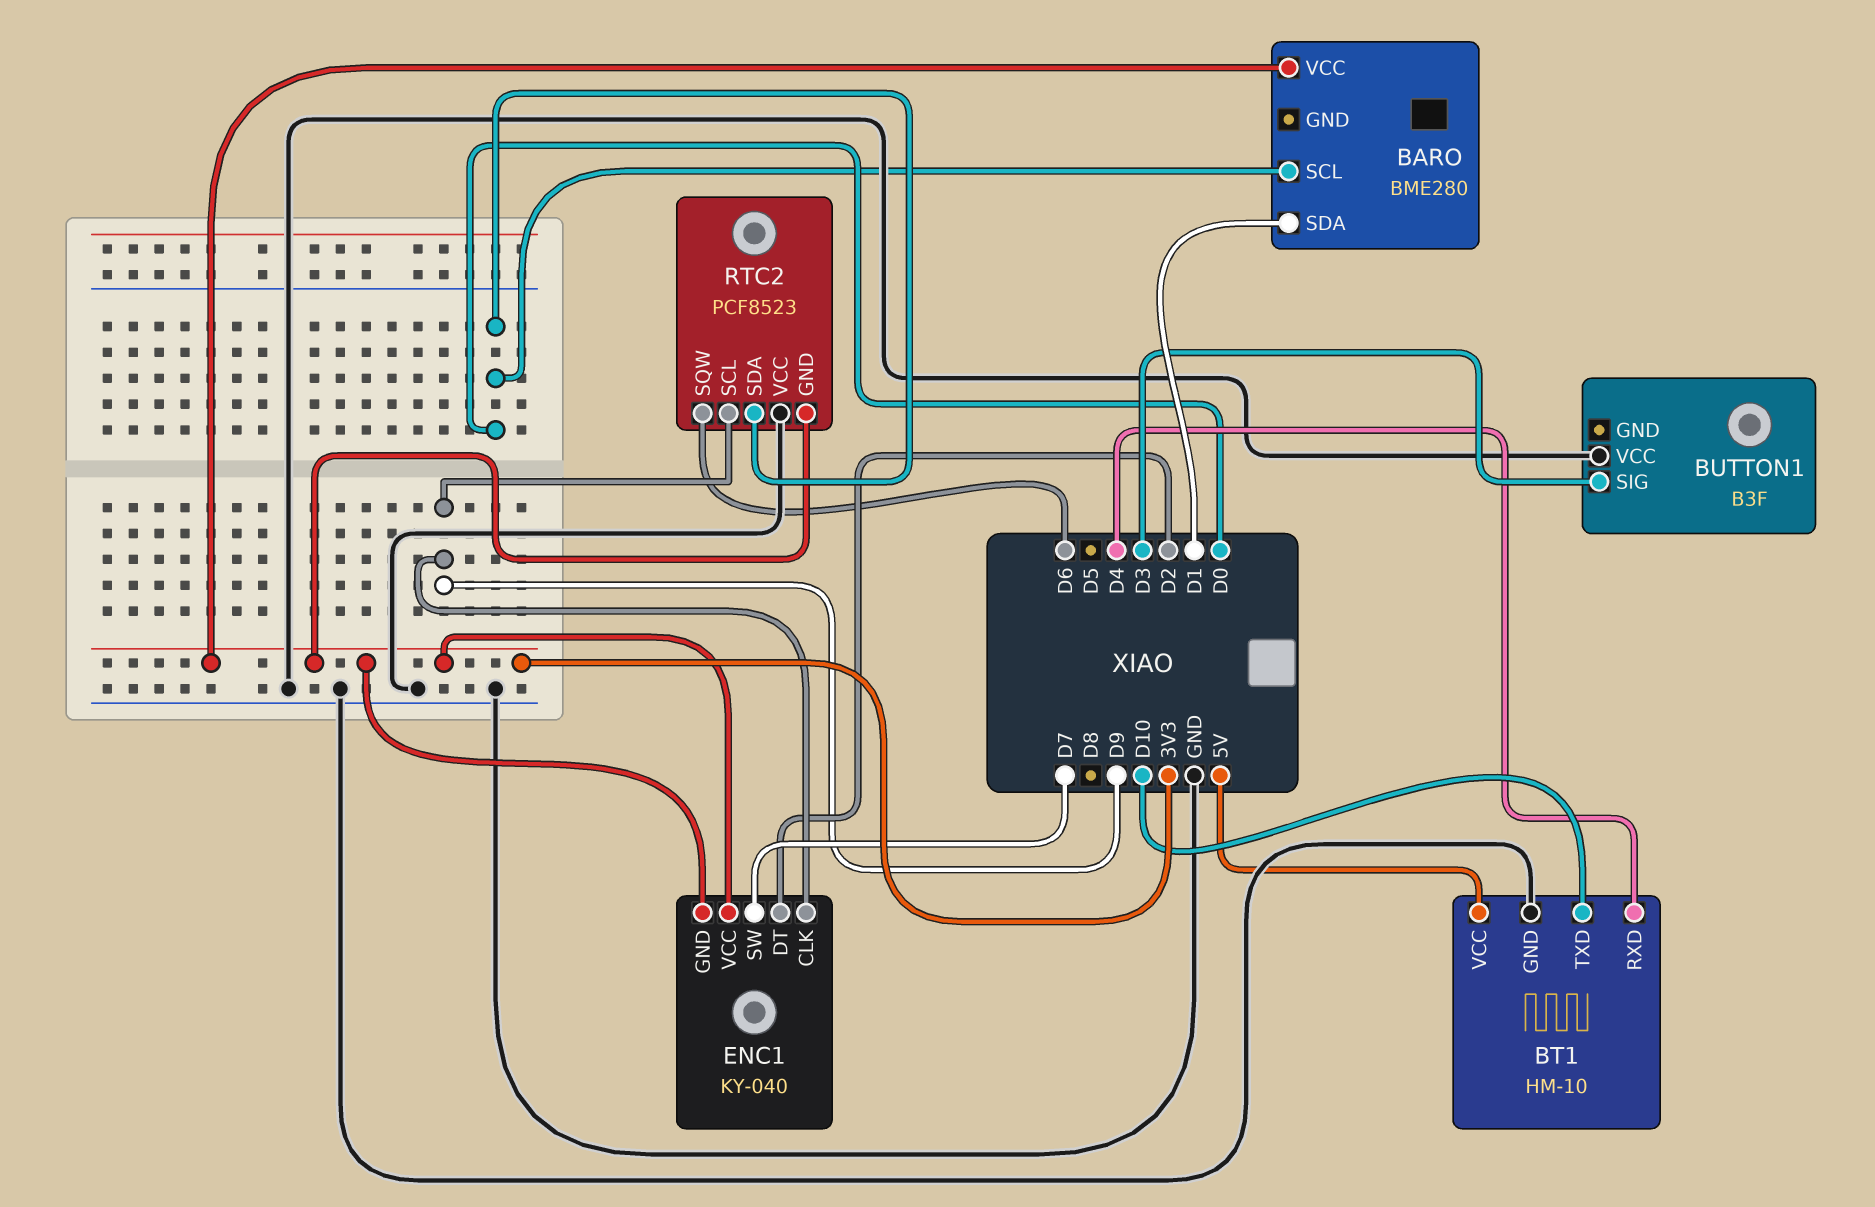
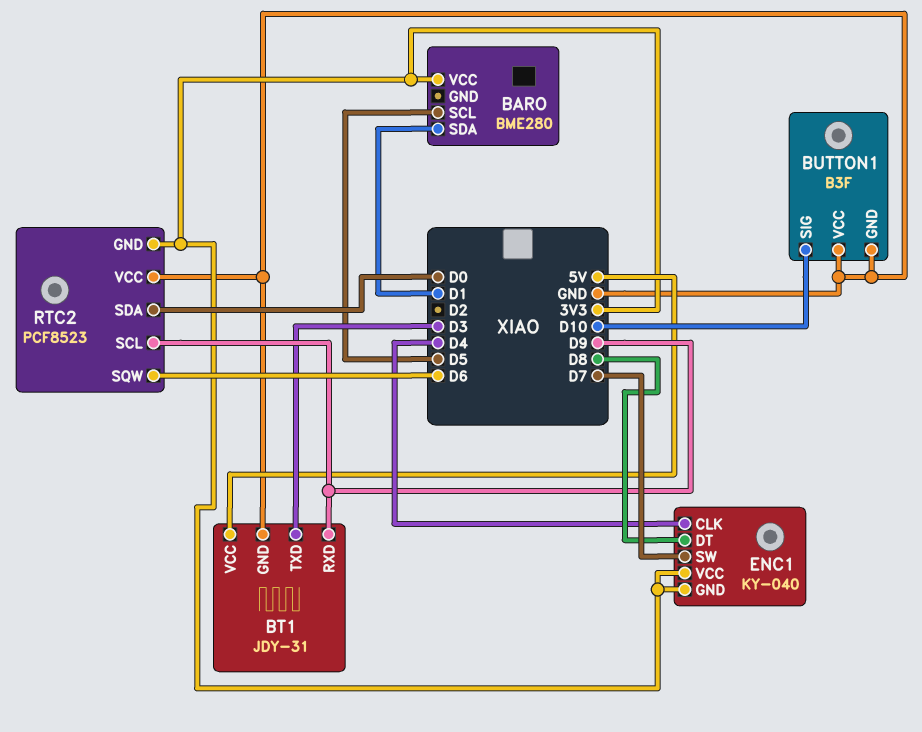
BARO pin SCL: D0 -> D5
BT1: HM-10 -> JDY-31
BT1 pin RXD: D4 -> D9
BT1 pin TXD: D10 -> D3
BUTTON1 pin GND: none -> GND
BUTTON1 pin SIG: D3 -> D10
ENC1 pin CLK: D9 -> D4
ENC1 pin DT: D2 -> D8

